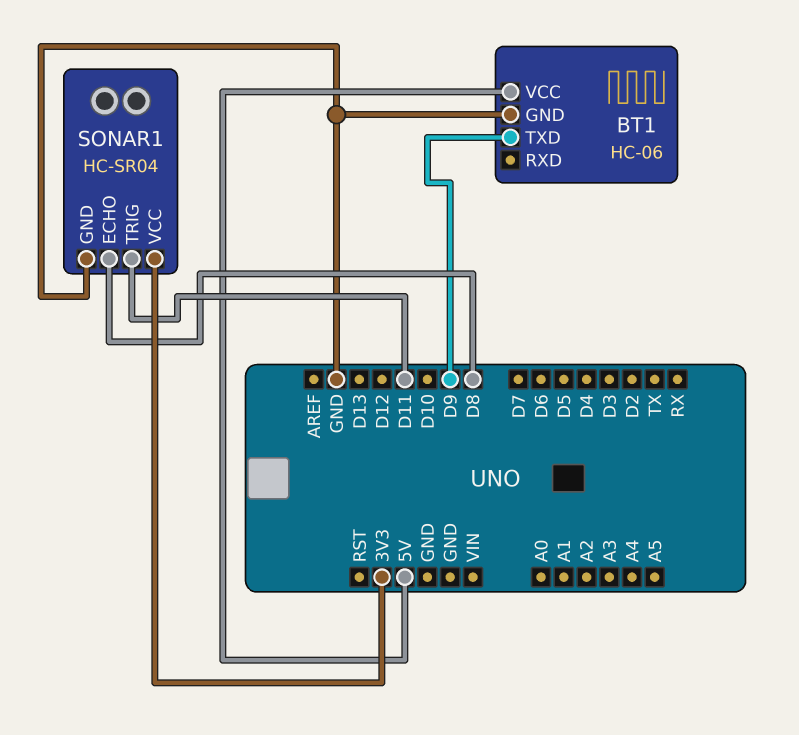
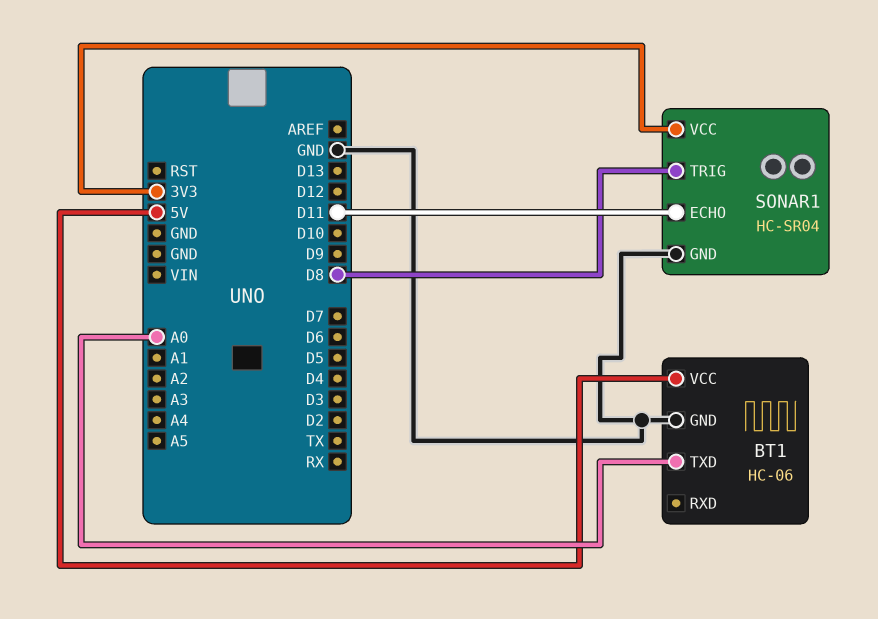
BT1 pin TXD: D9 -> A0
SONAR1 pin ECHO: D8 -> D11
SONAR1 pin TRIG: D11 -> D8

